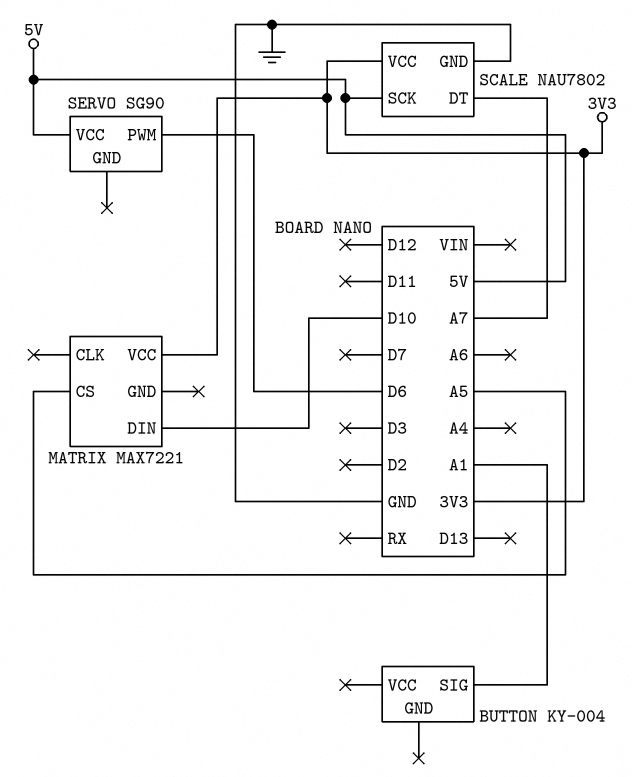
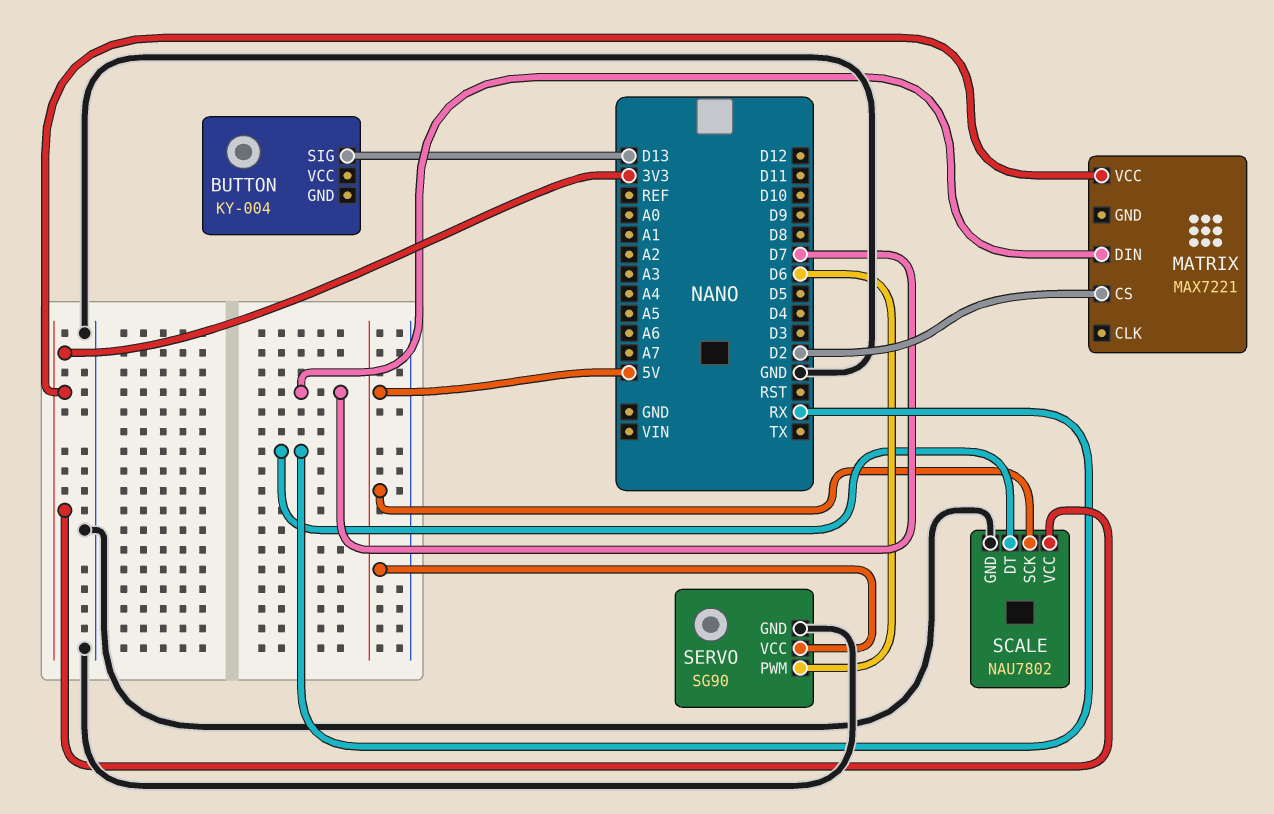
BUTTON pin SIG: A1 -> D13
MATRIX pin CS: A5 -> D2
MATRIX pin DIN: D10 -> D7
SCALE pin DT: A7 -> RX
SERVO pin GND: none -> GND

